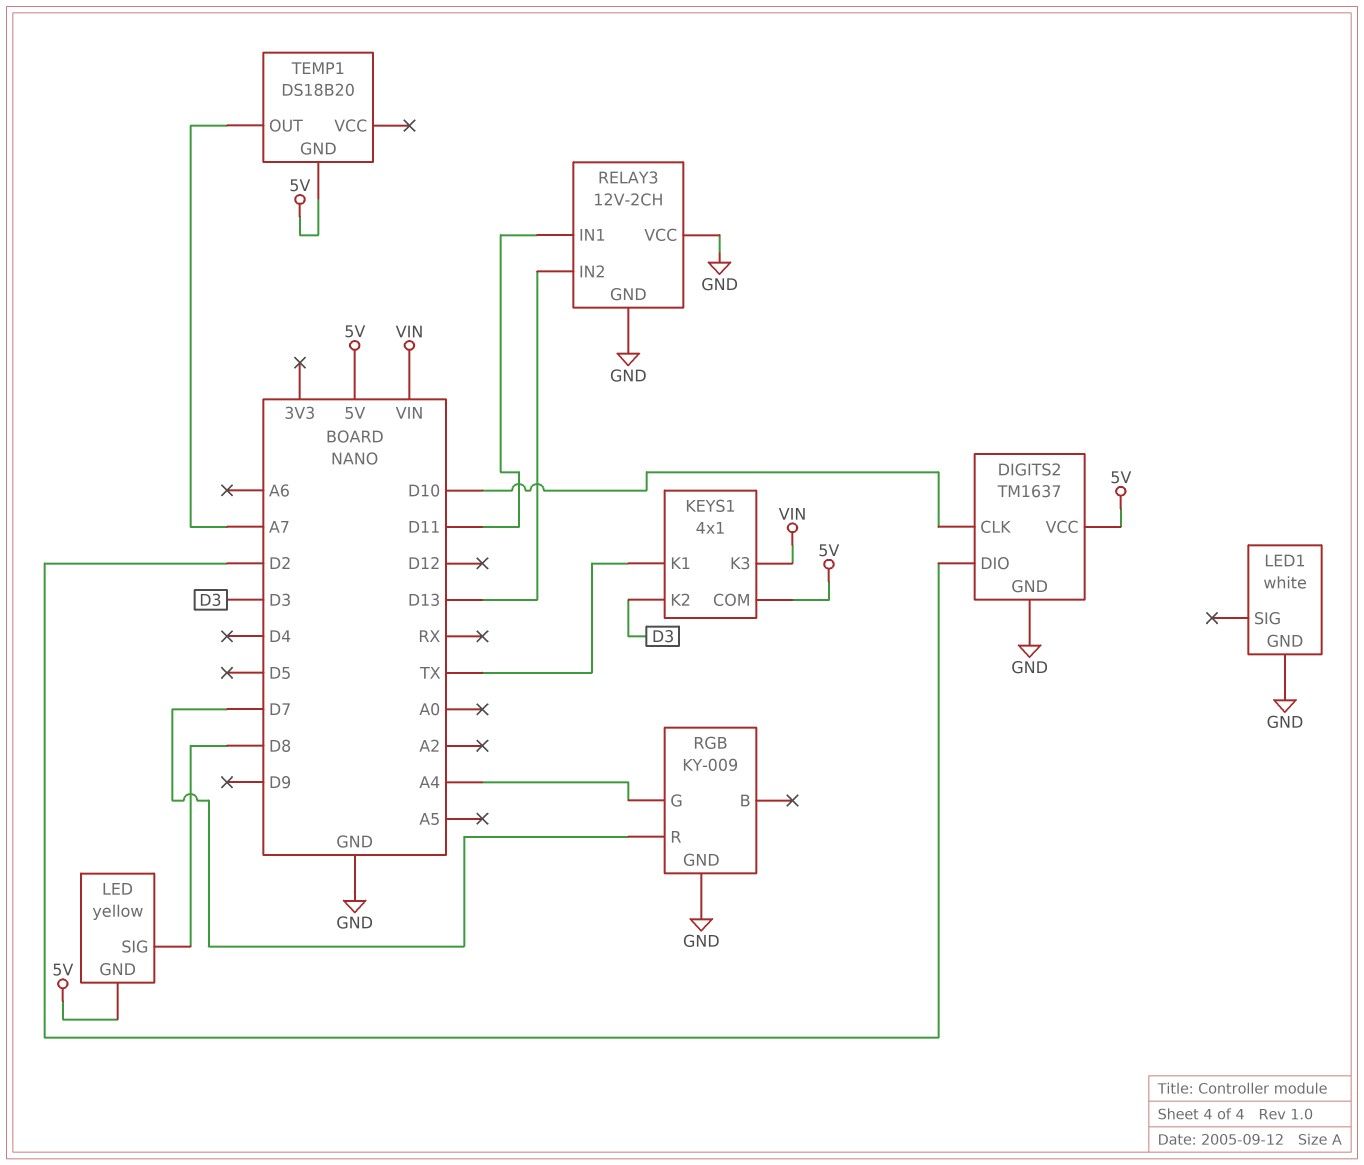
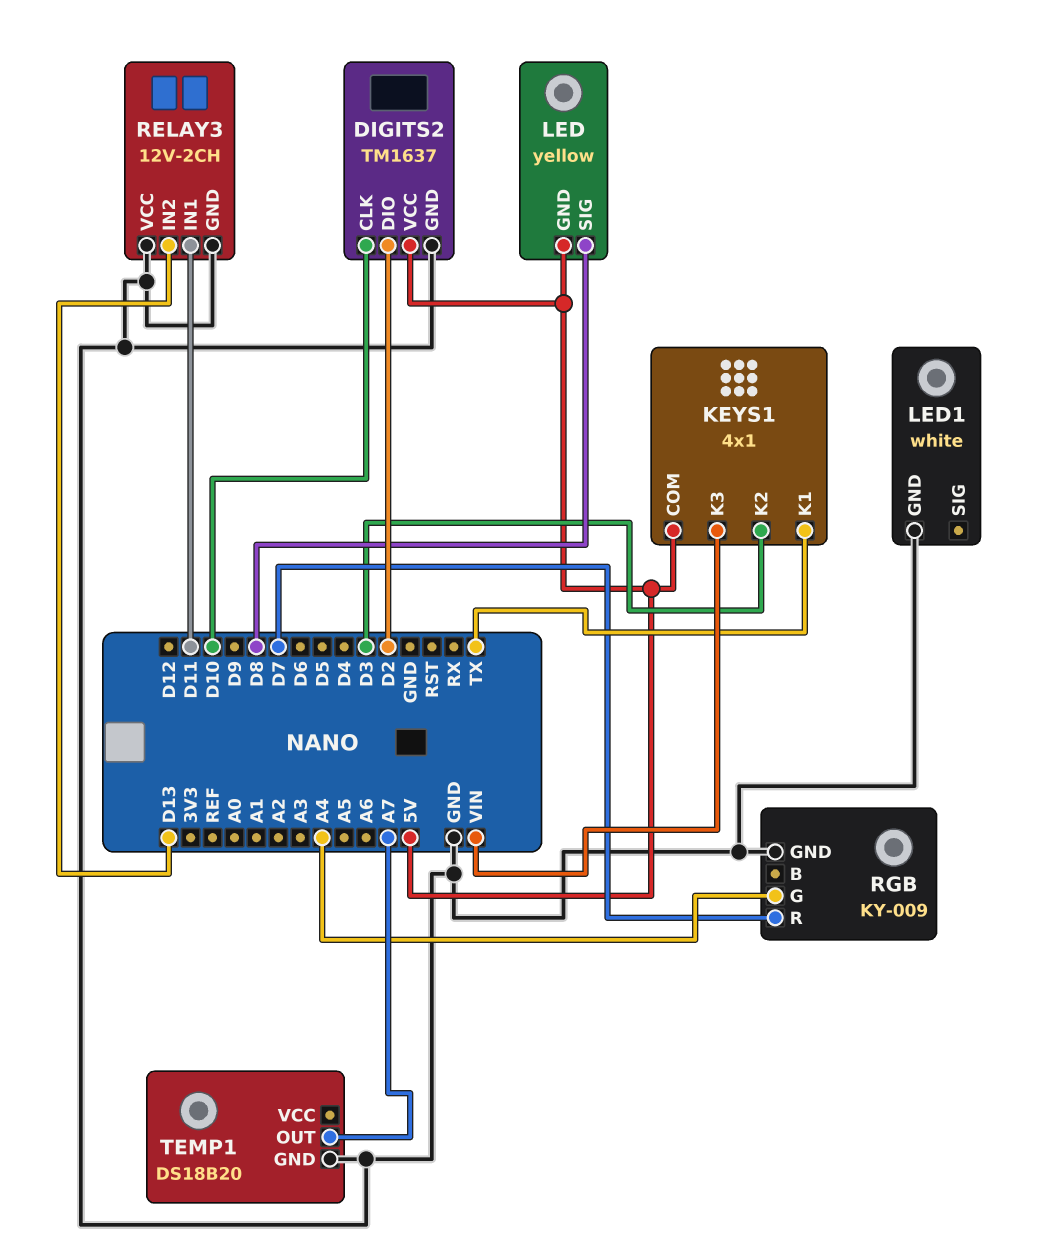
TEMP1 pin GND: 5V -> GND

